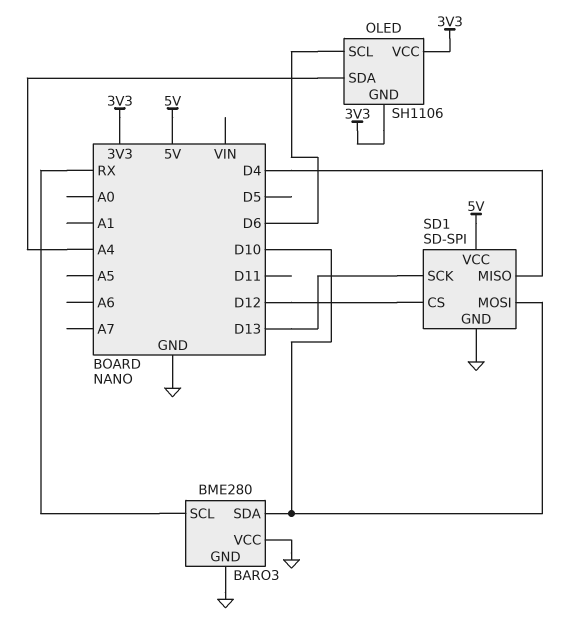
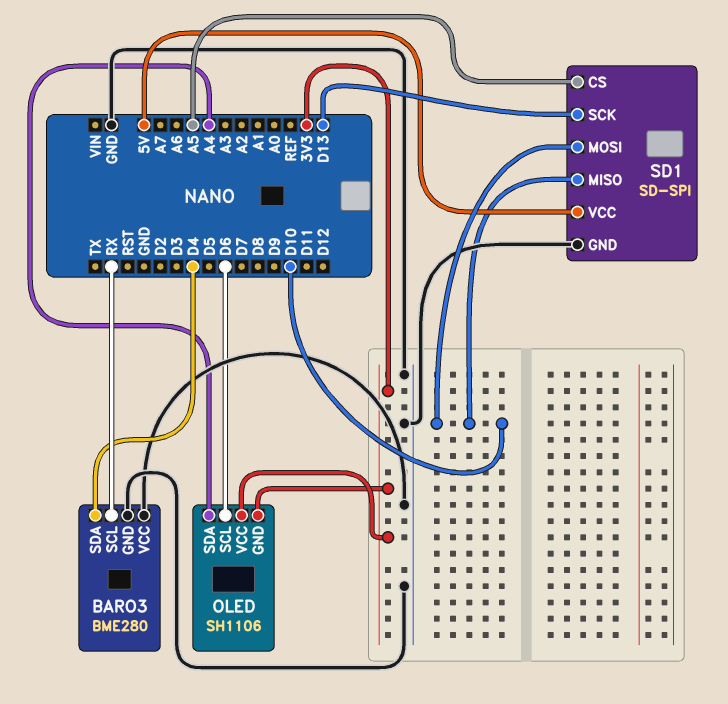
BARO3 pin SDA: D10 -> D4
SD1 pin CS: D12 -> A5
SD1 pin MISO: D4 -> D10

